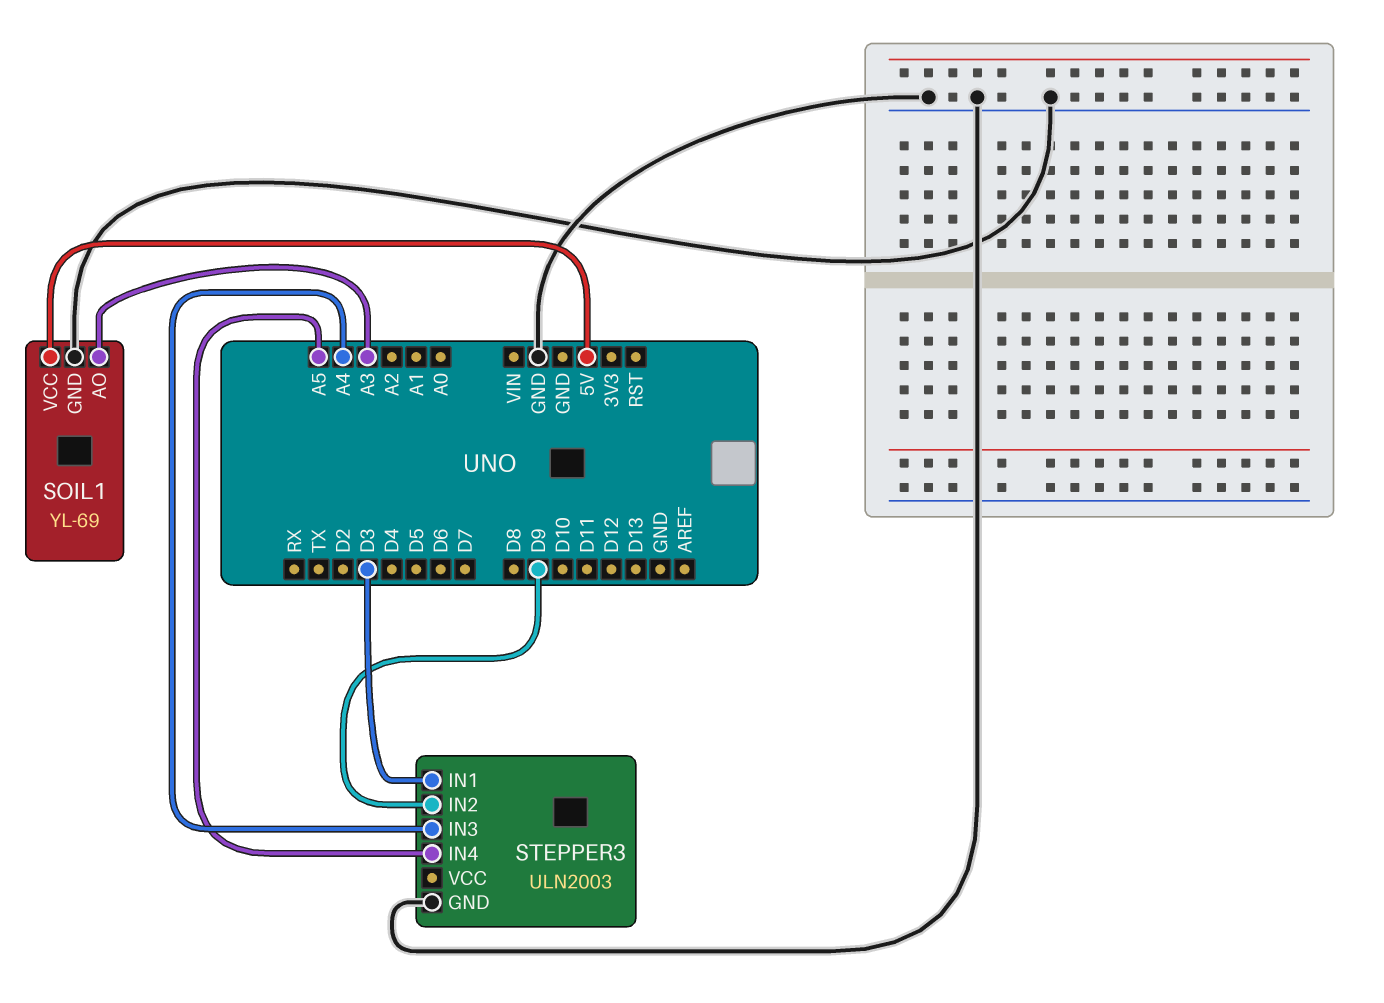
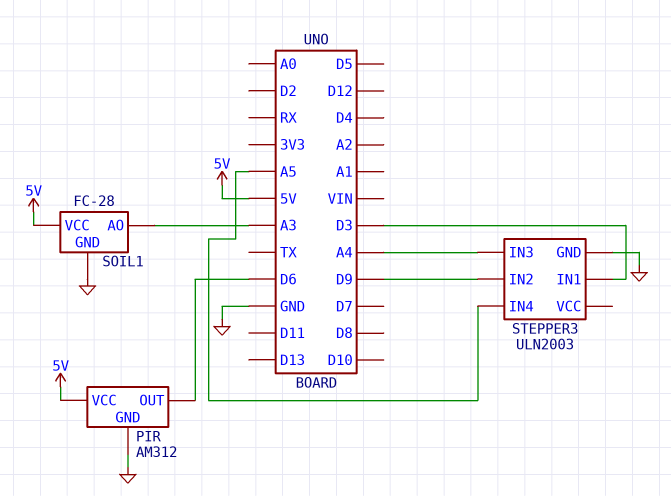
PIR: none -> AM312
PIR pin GND: none -> GND
PIR pin OUT: none -> D6
PIR pin VCC: none -> 5V
SOIL1: YL-69 -> FC-28

